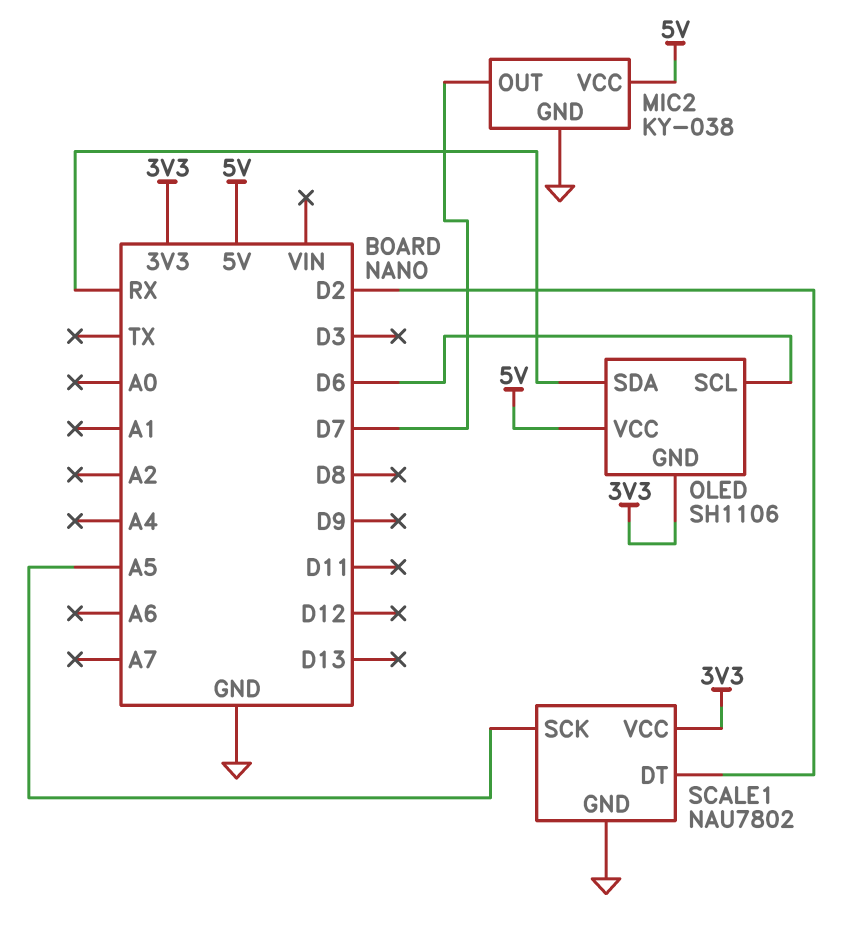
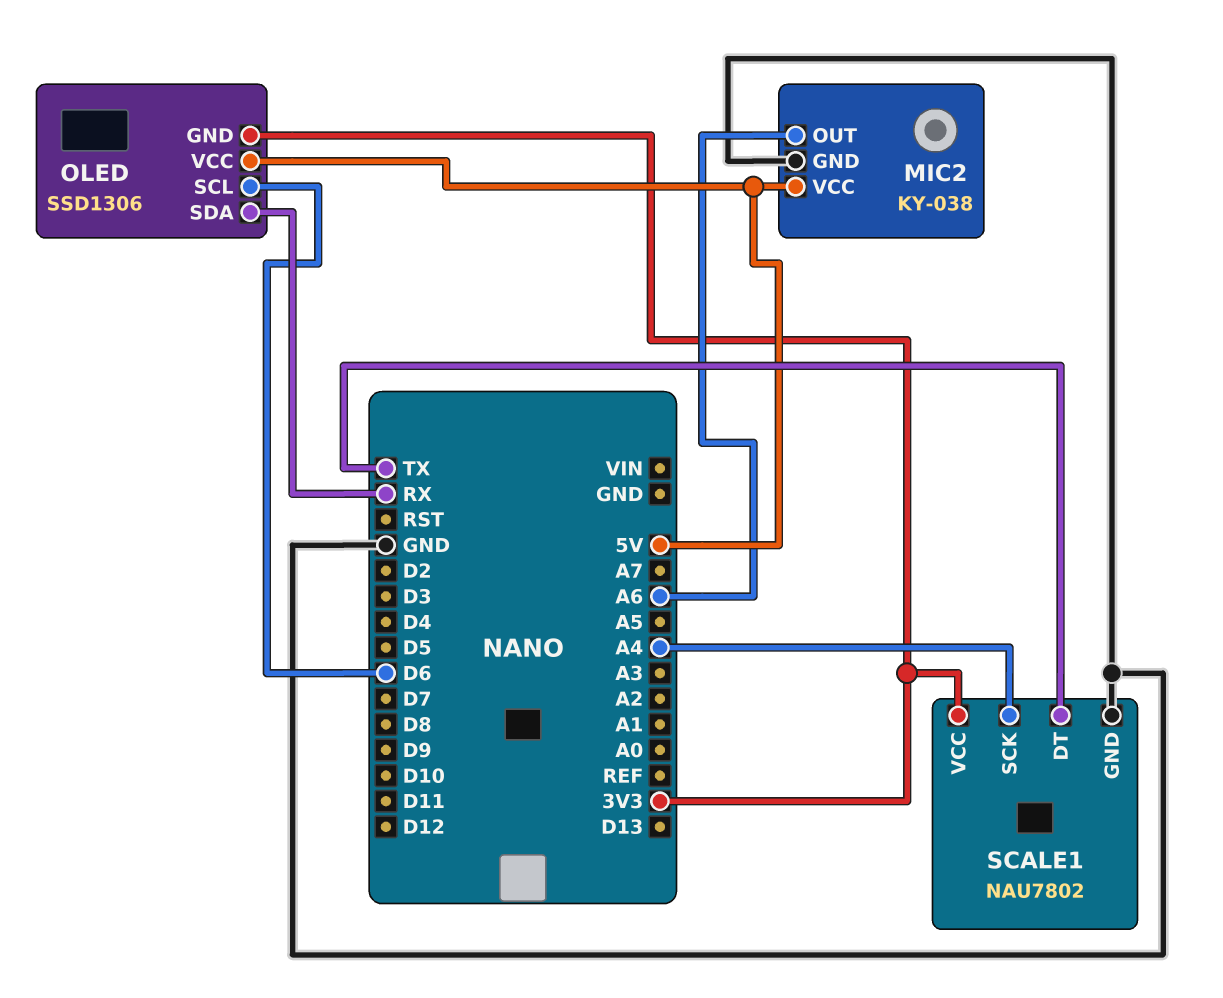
MIC2 pin OUT: D7 -> A6
OLED: SH1106 -> SSD1306
SCALE1 pin DT: D2 -> TX
SCALE1 pin SCK: A5 -> A4

